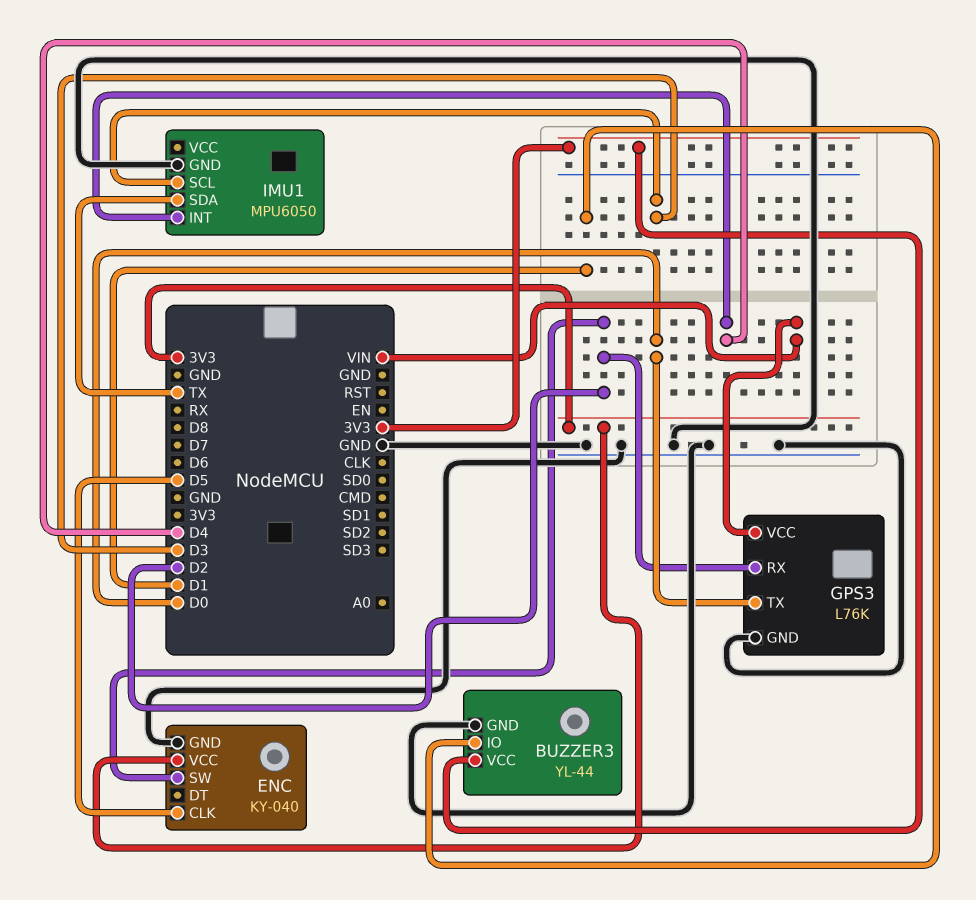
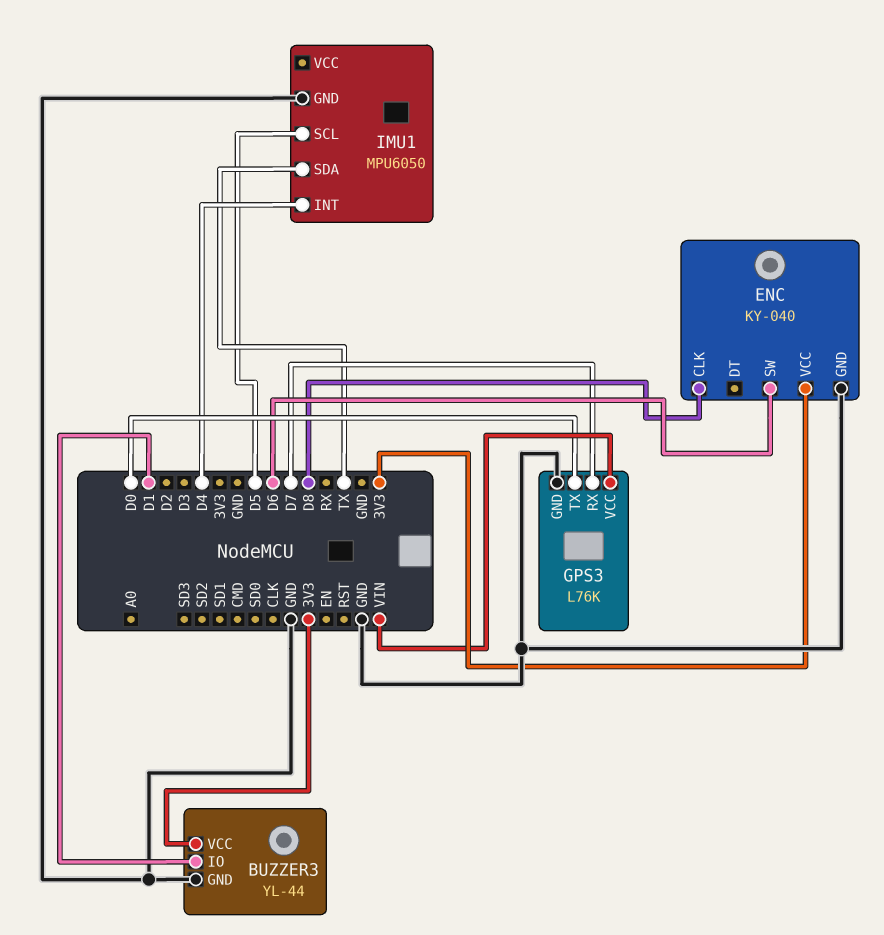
ENC pin CLK: D5 -> D8
ENC pin SW: D2 -> D6
GPS3 pin RX: D2 -> D7
IMU1 pin SCL: D3 -> D5

